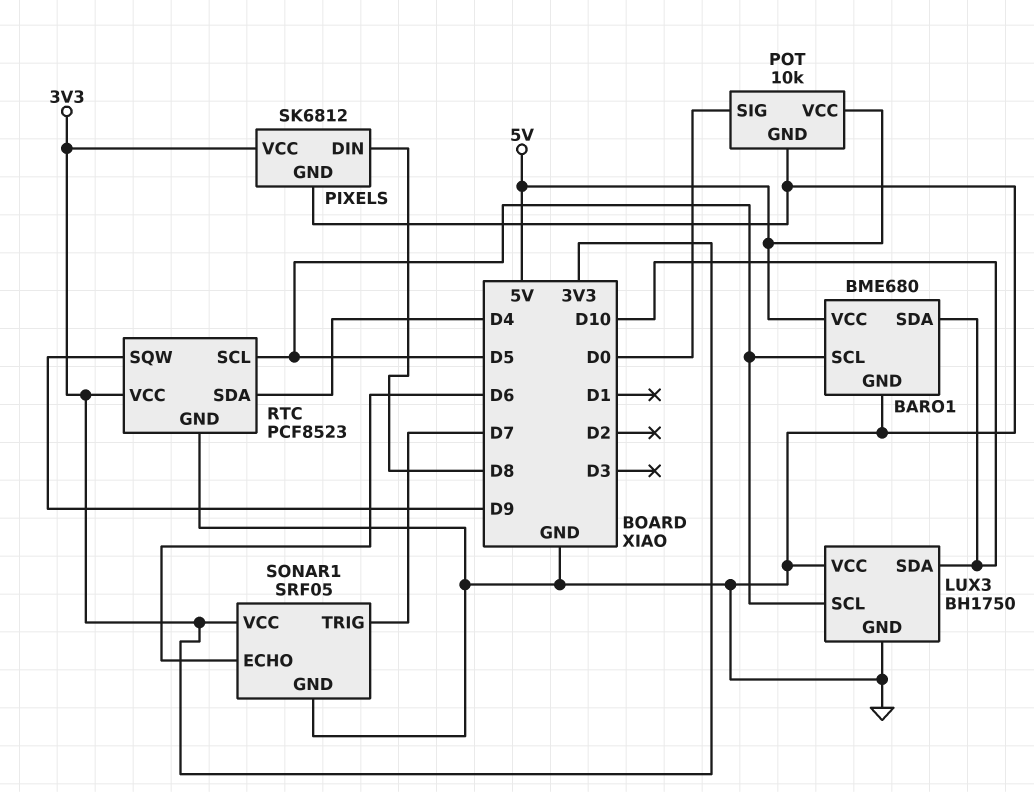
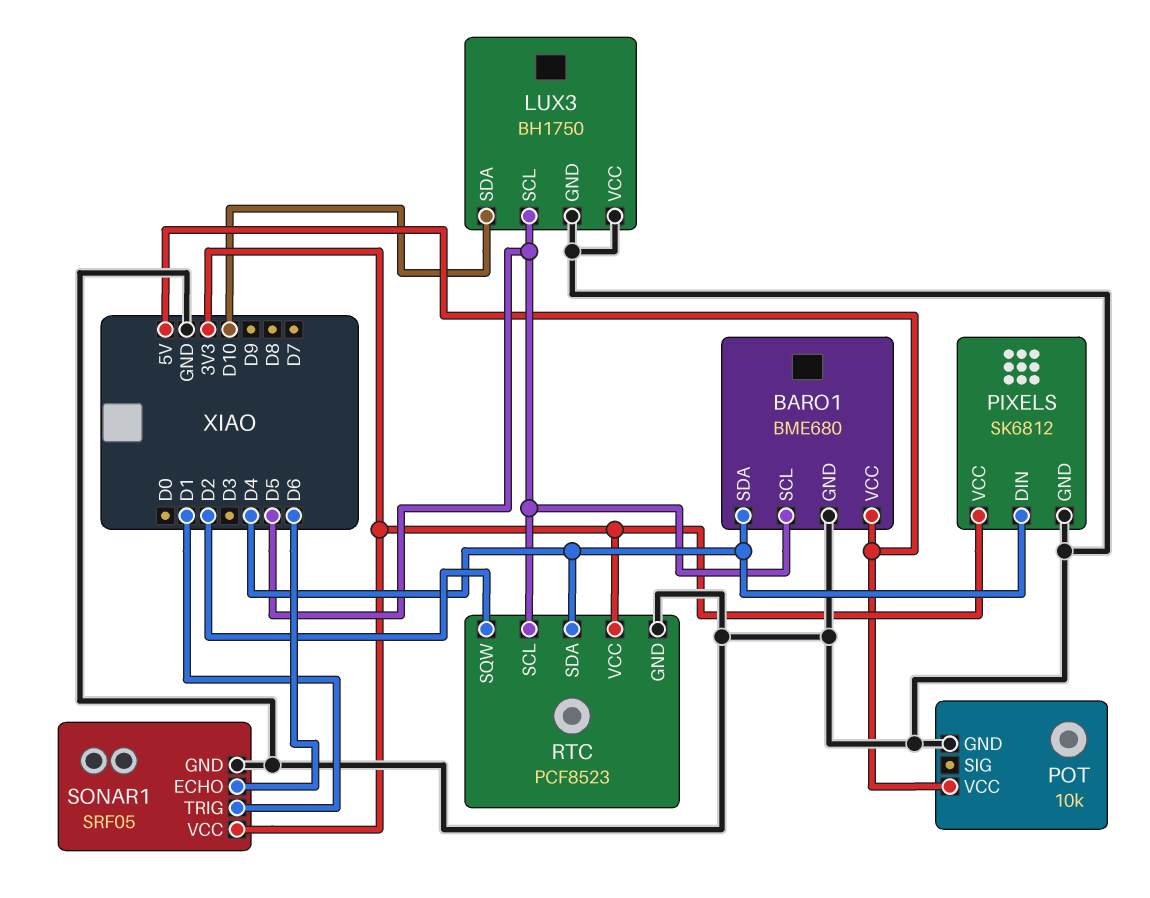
BARO1 pin SDA: D10 -> D4
PIXELS pin DIN: D8 -> D4
POT pin SIG: D0 -> none
RTC pin SQW: D9 -> D2
SONAR1 pin TRIG: D7 -> D1

